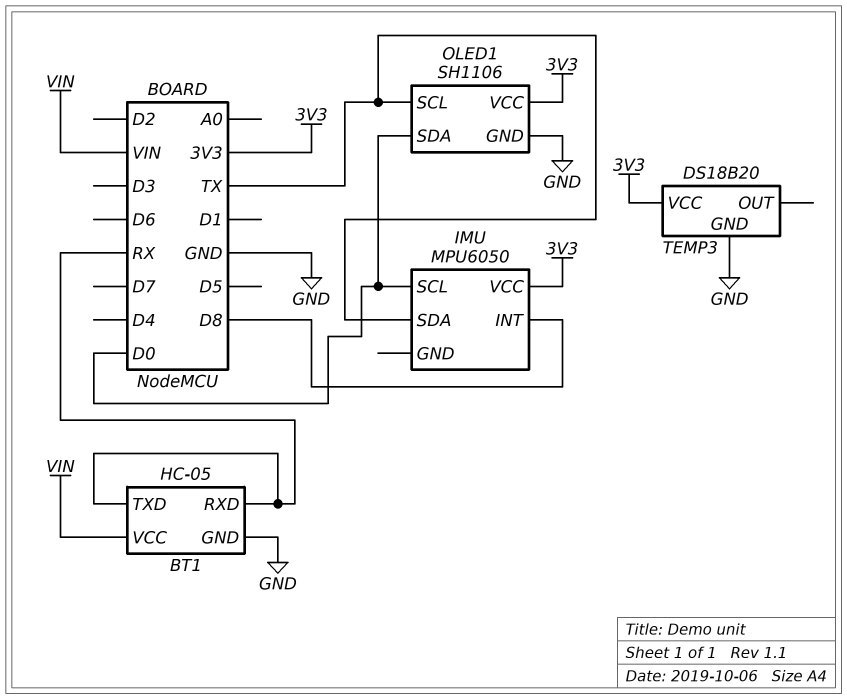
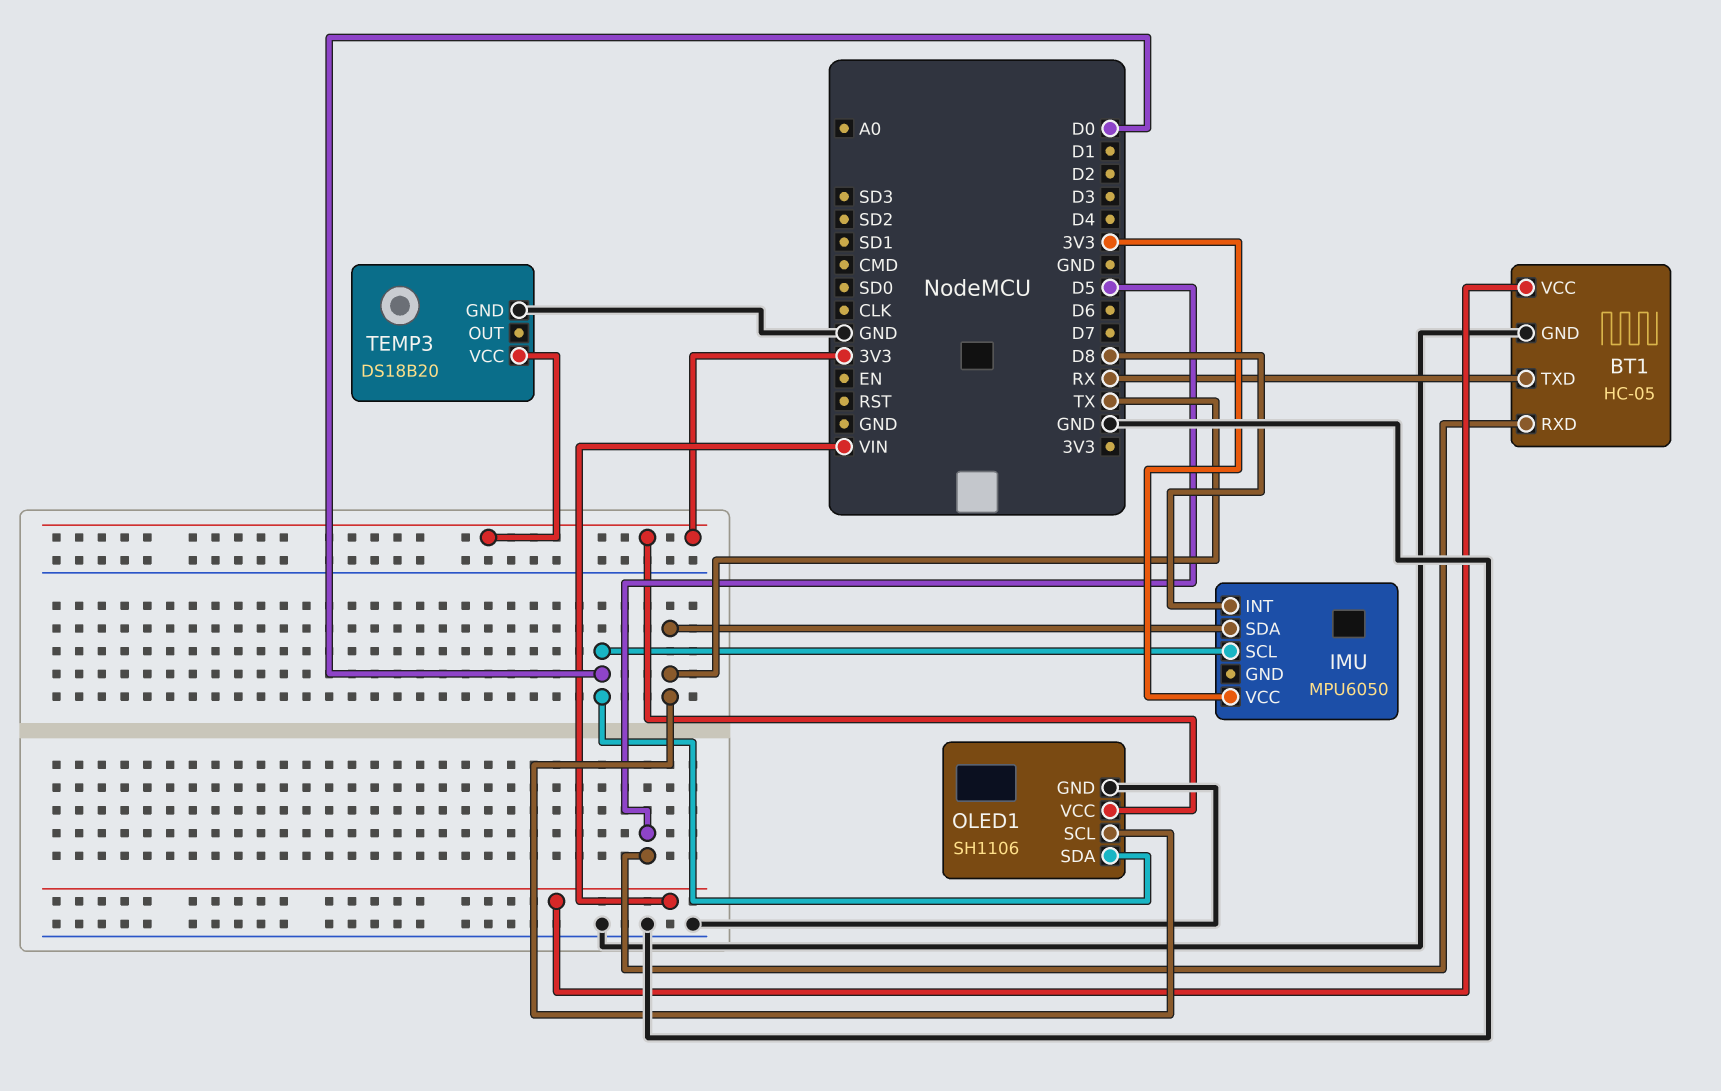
BT1 pin RXD: RX -> D5

